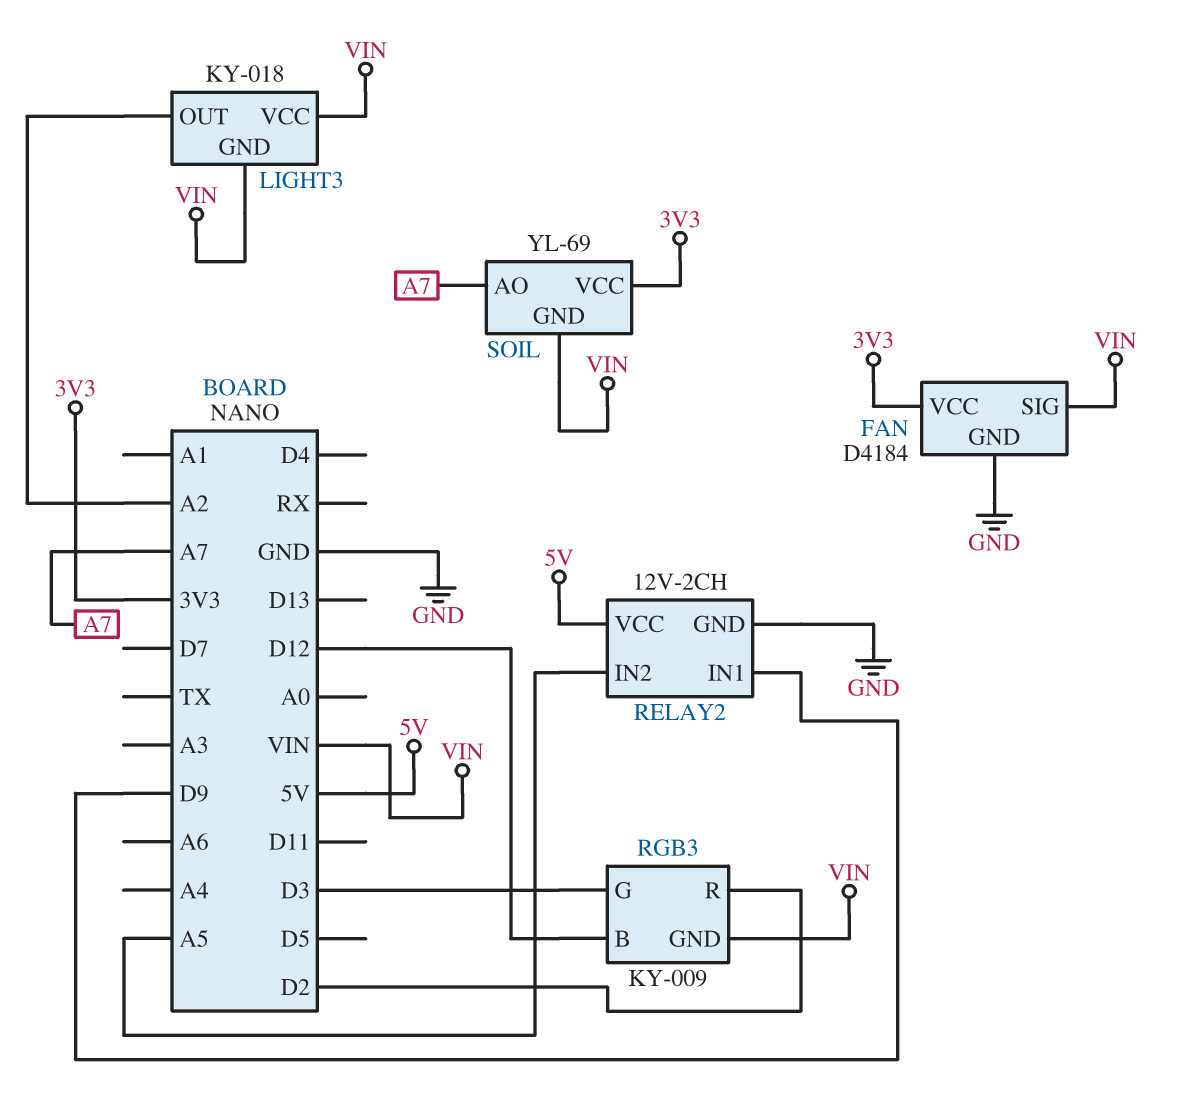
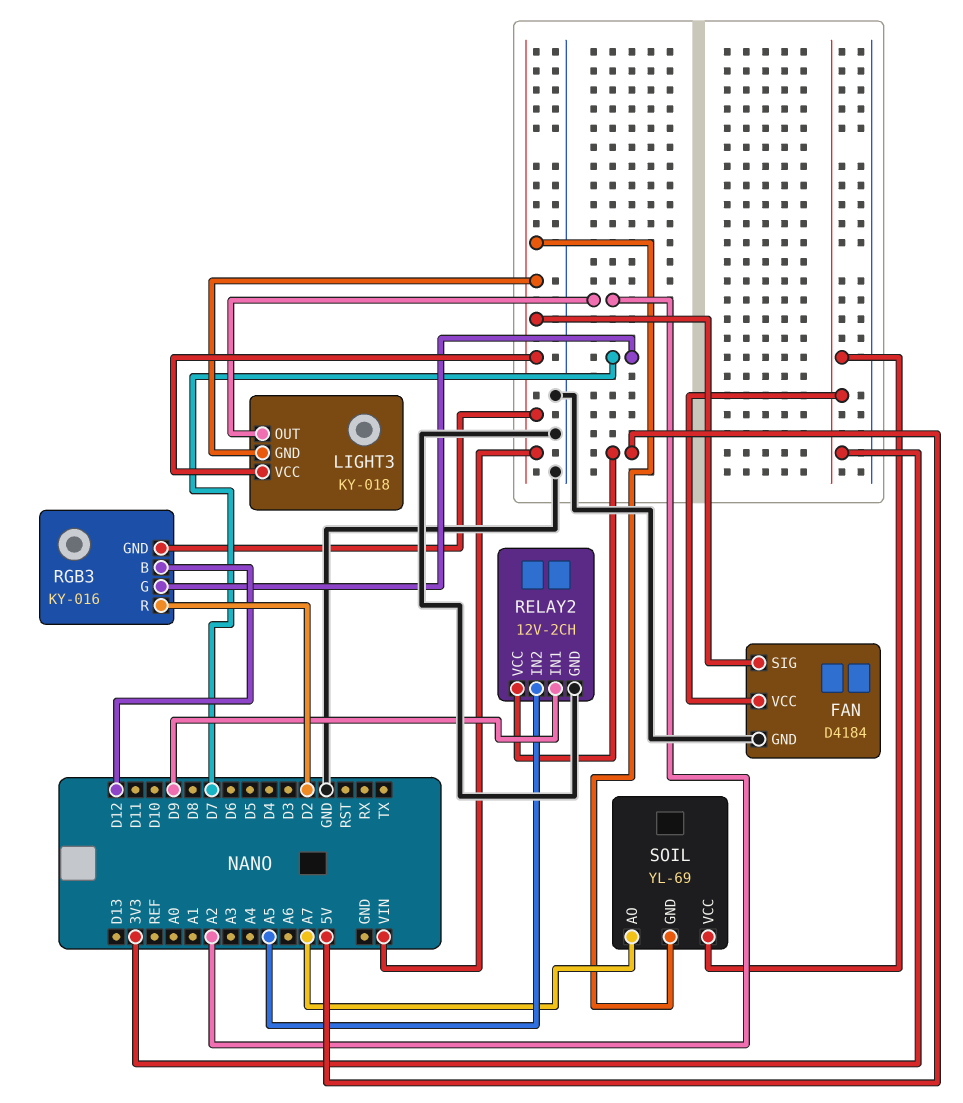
RGB3: KY-009 -> KY-016
RGB3 pin G: D3 -> D7

